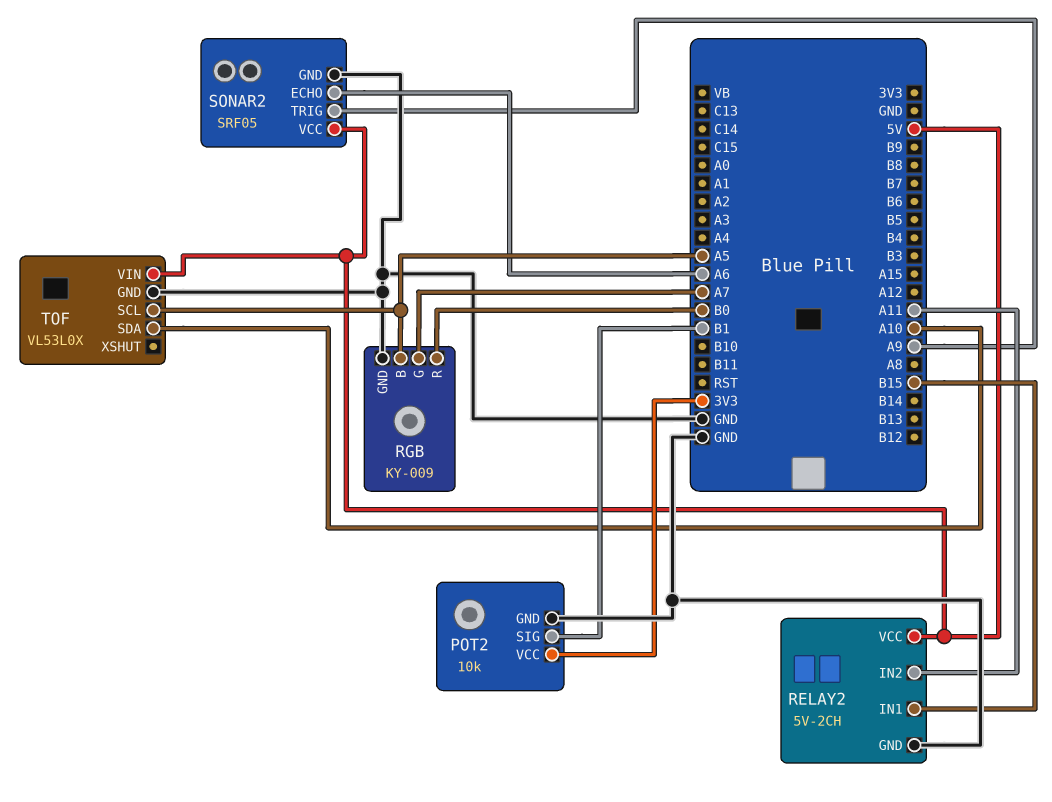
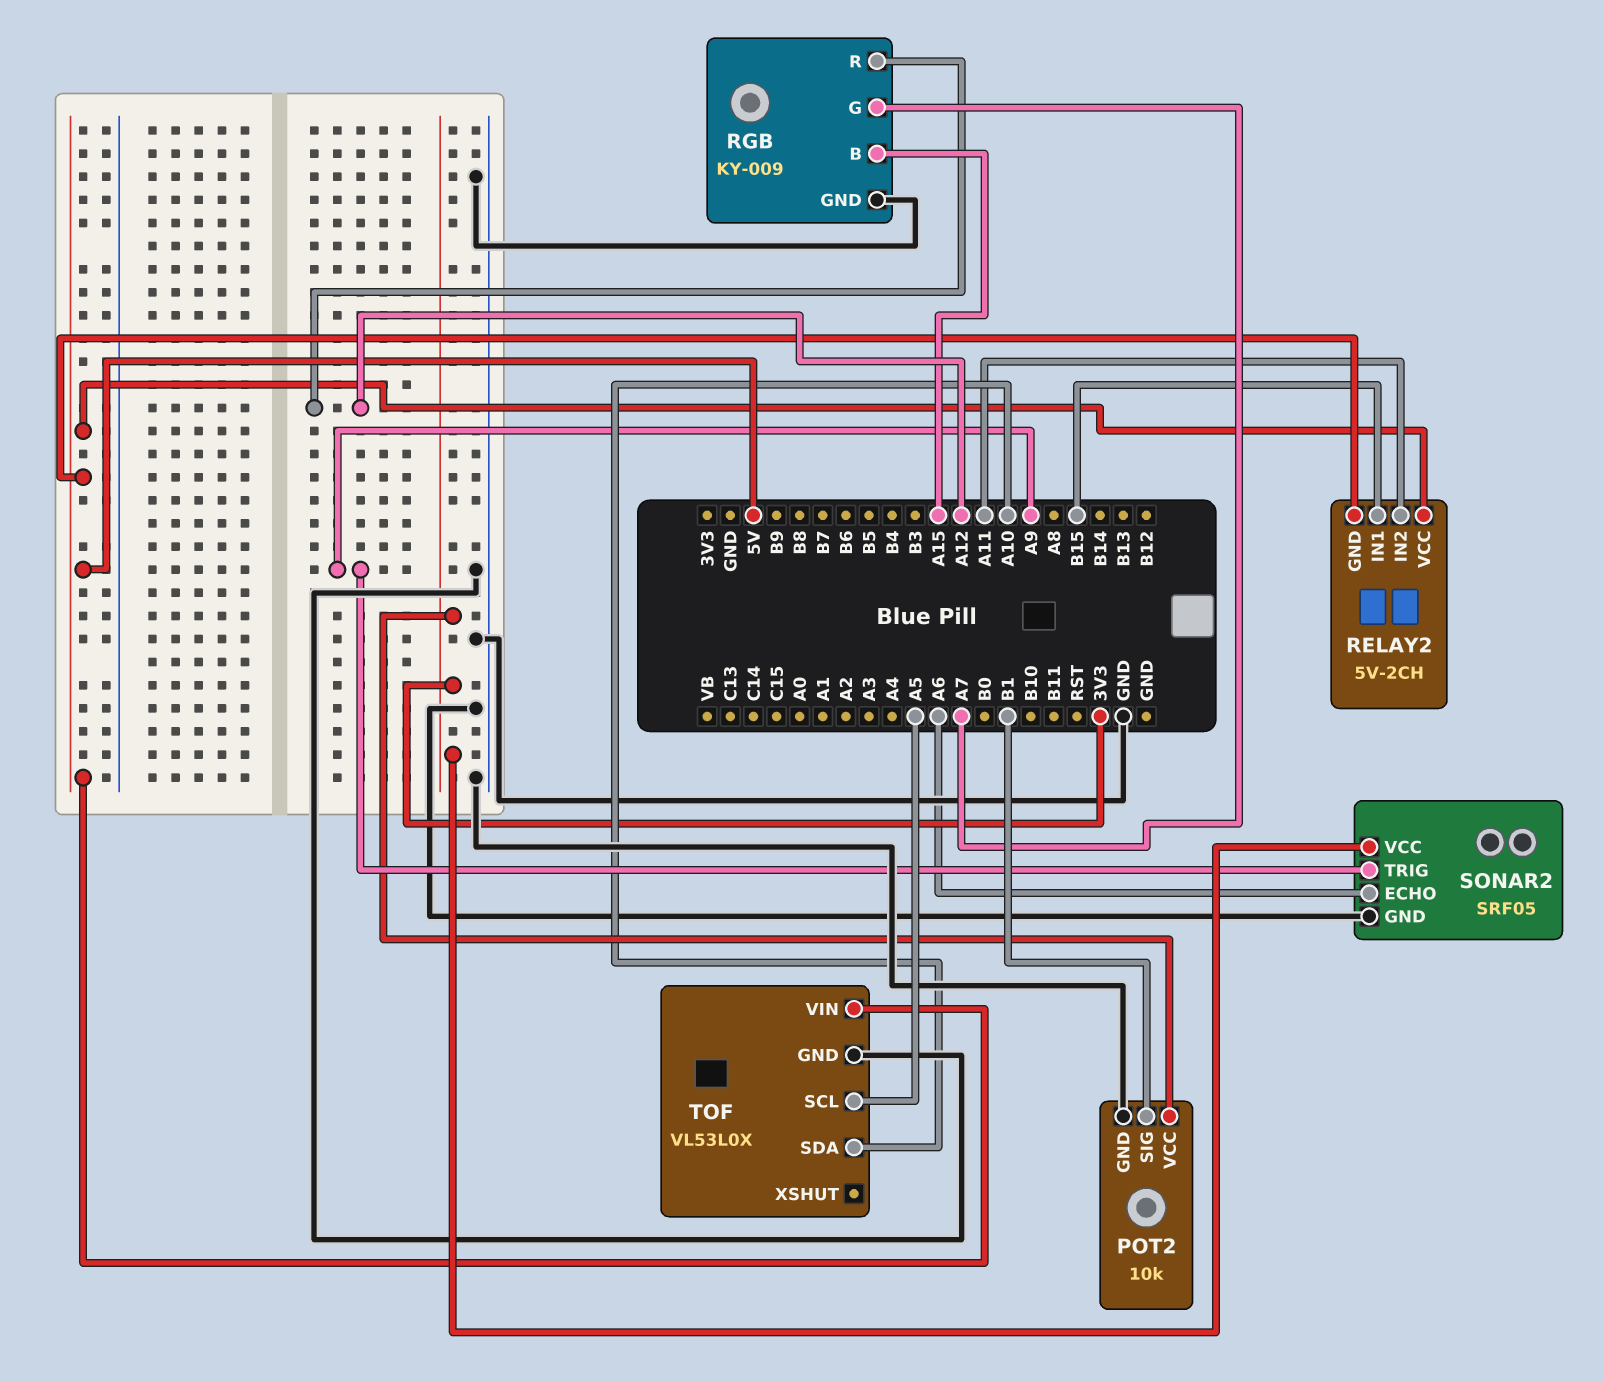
RELAY2 pin GND: GND -> 5V
RGB pin B: A5 -> A15
RGB pin R: B0 -> A12
SONAR2 pin VCC: 5V -> 3V3

